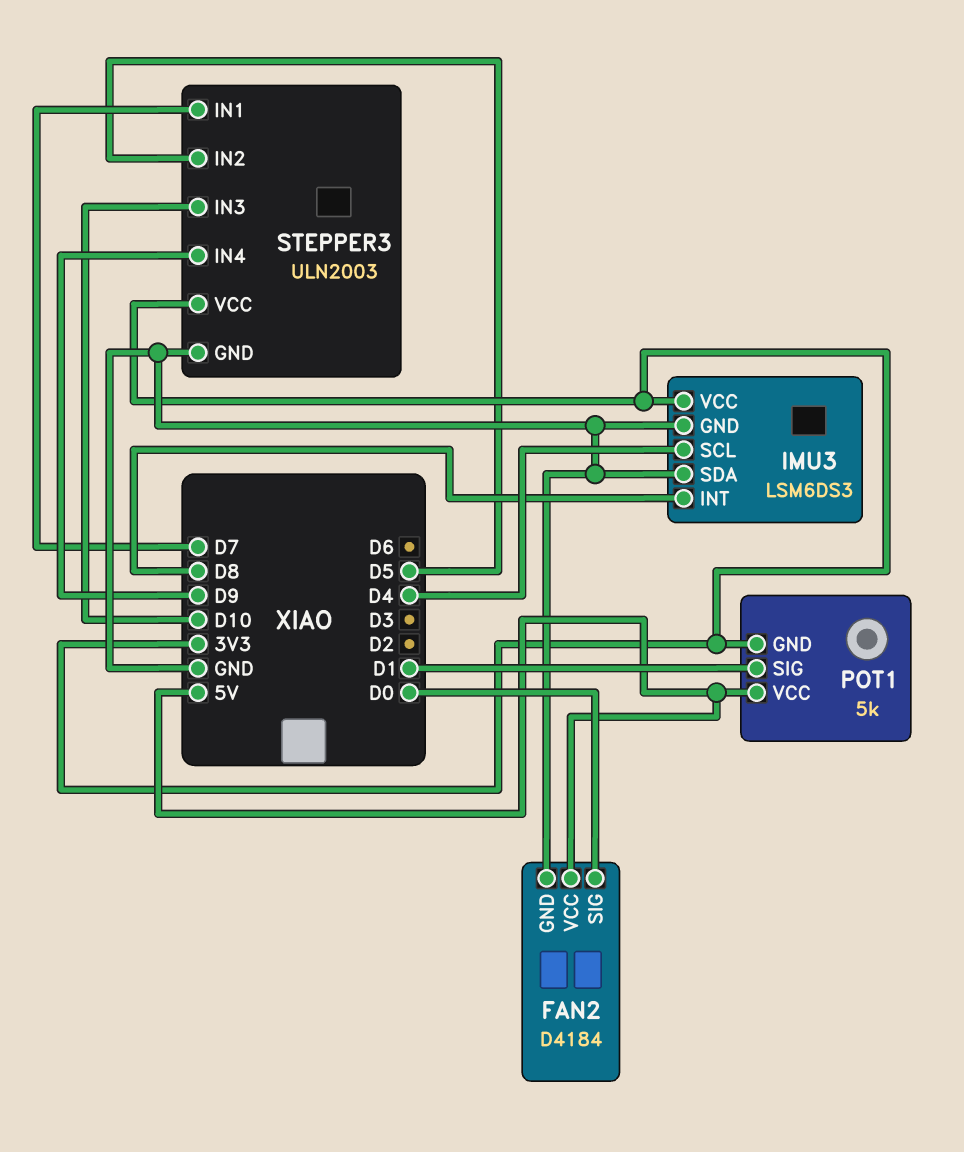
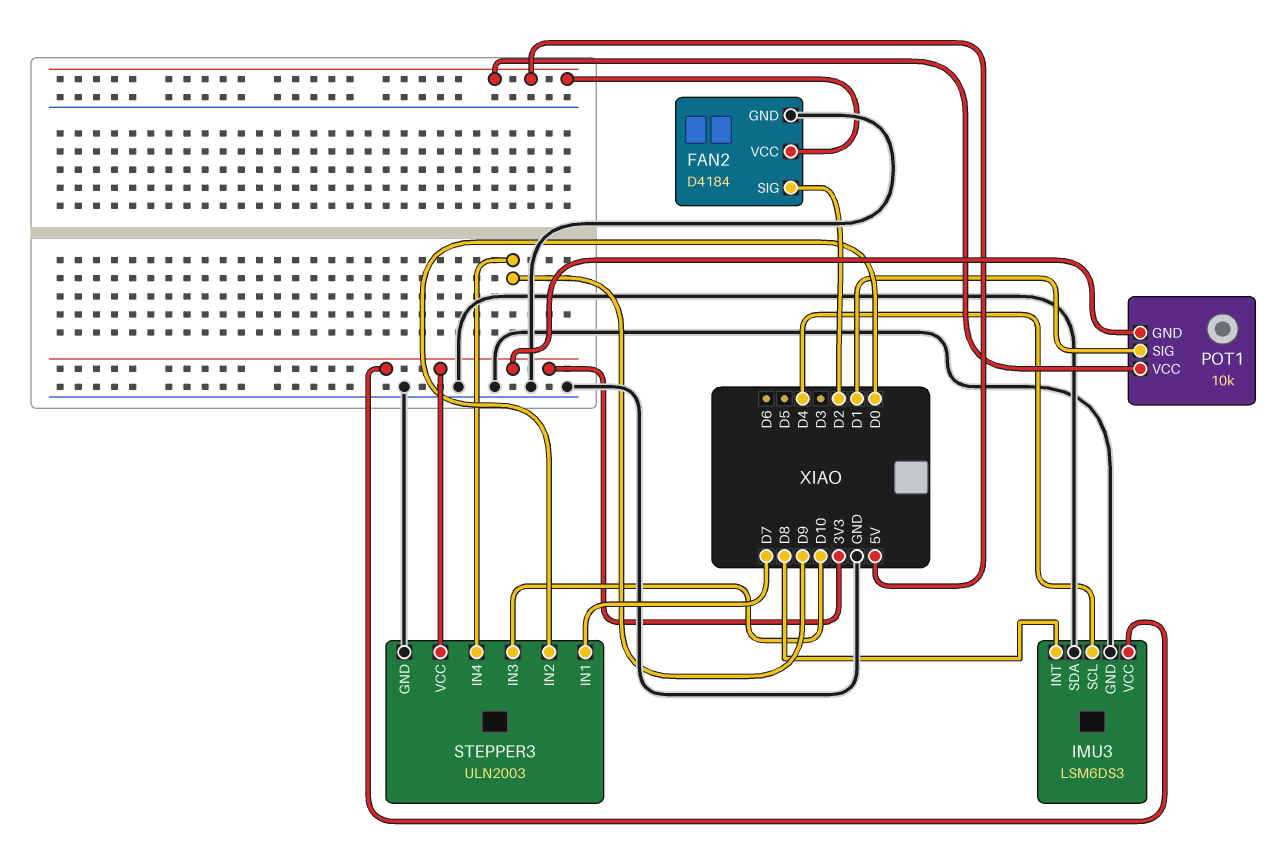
FAN2 pin SIG: D0 -> D2
POT1: 5k -> 10k
STEPPER3 pin IN2: D5 -> D0

